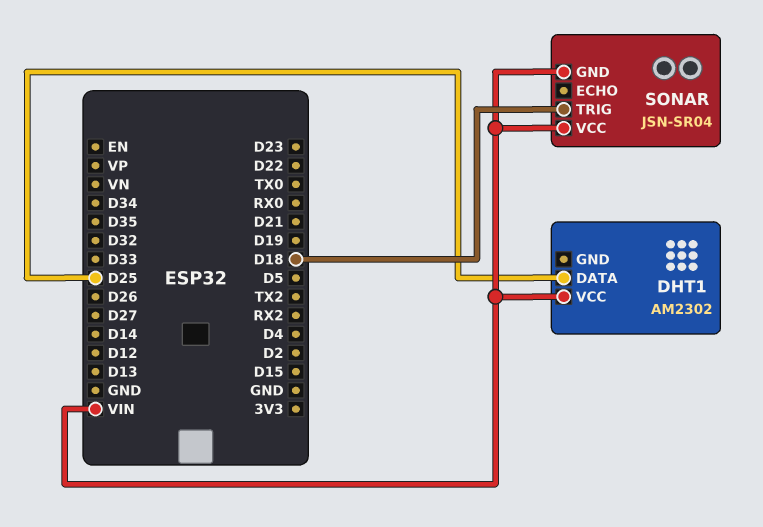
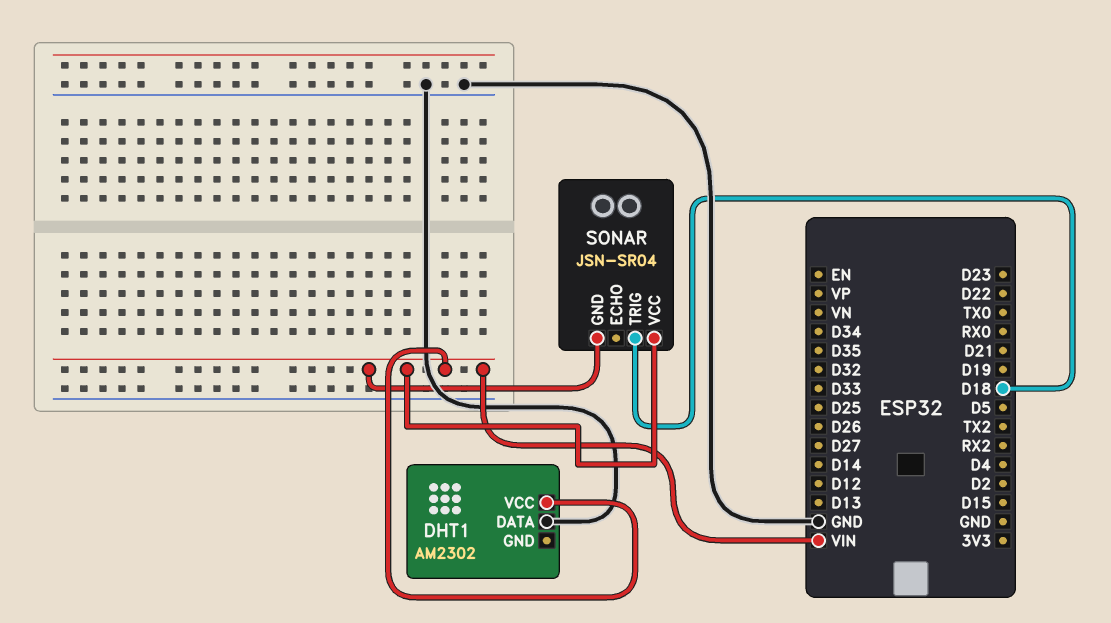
DHT1 pin DATA: D25 -> GND

